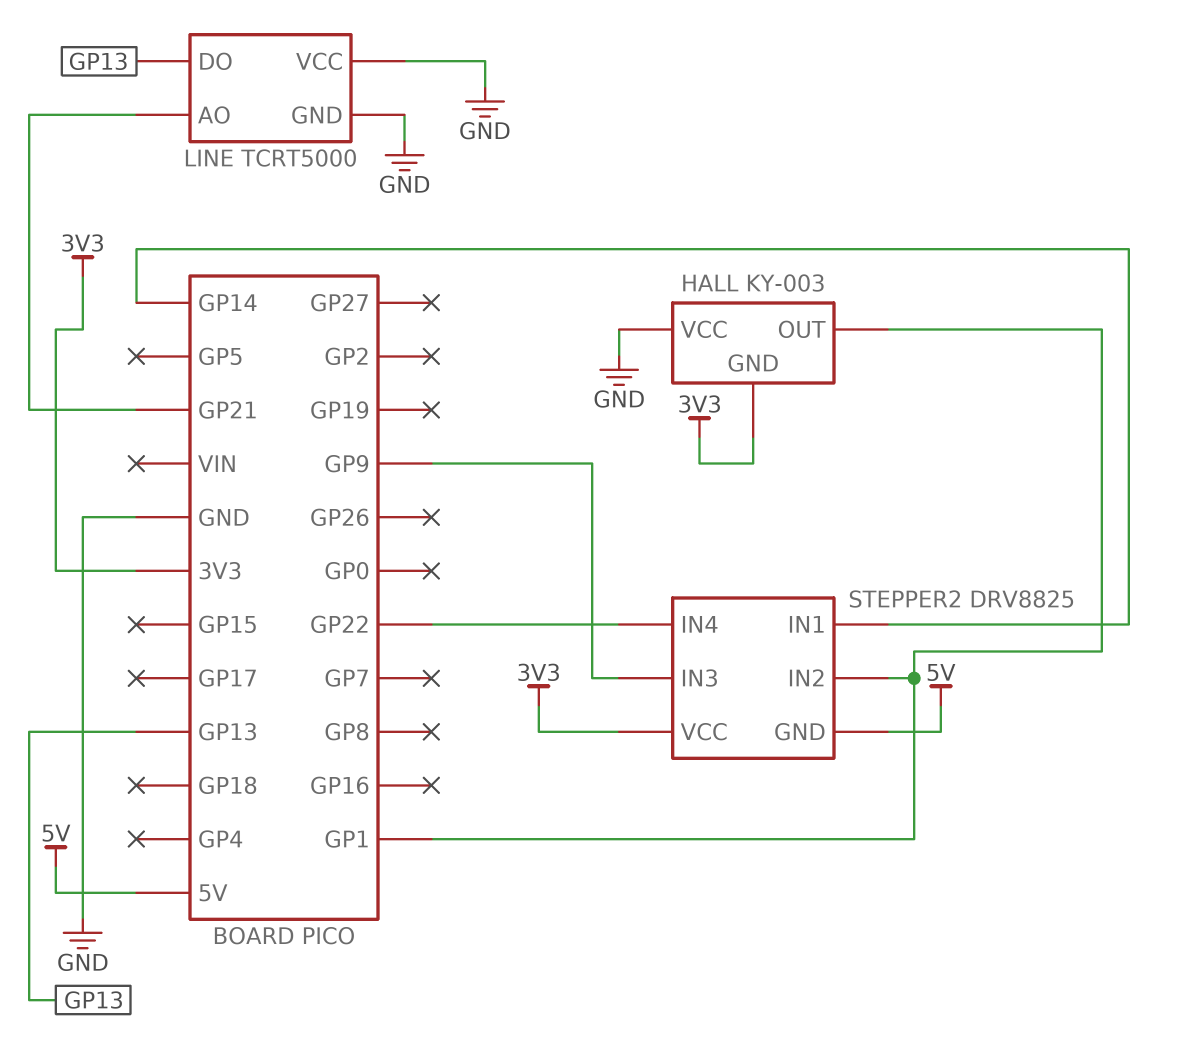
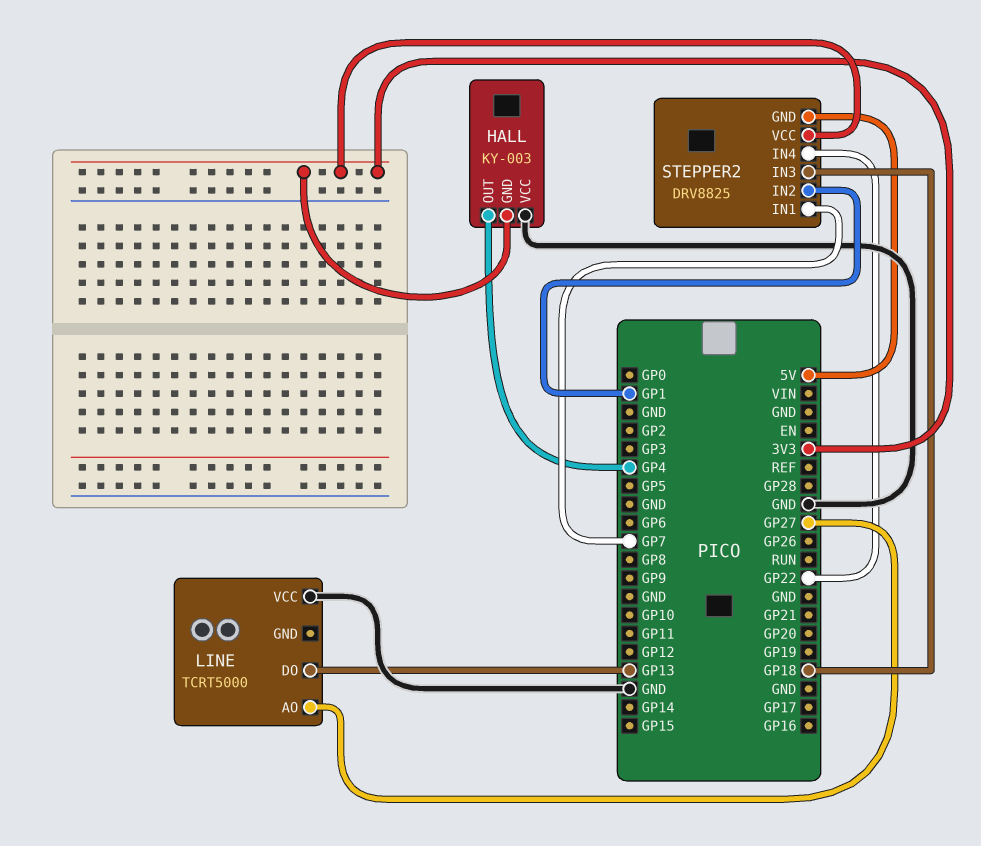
HALL pin OUT: GP1 -> GP4
LINE pin AO: GP21 -> GP27
LINE pin GND: GND -> none
STEPPER2 pin IN1: GP14 -> GP7
STEPPER2 pin IN3: GP9 -> GP18

